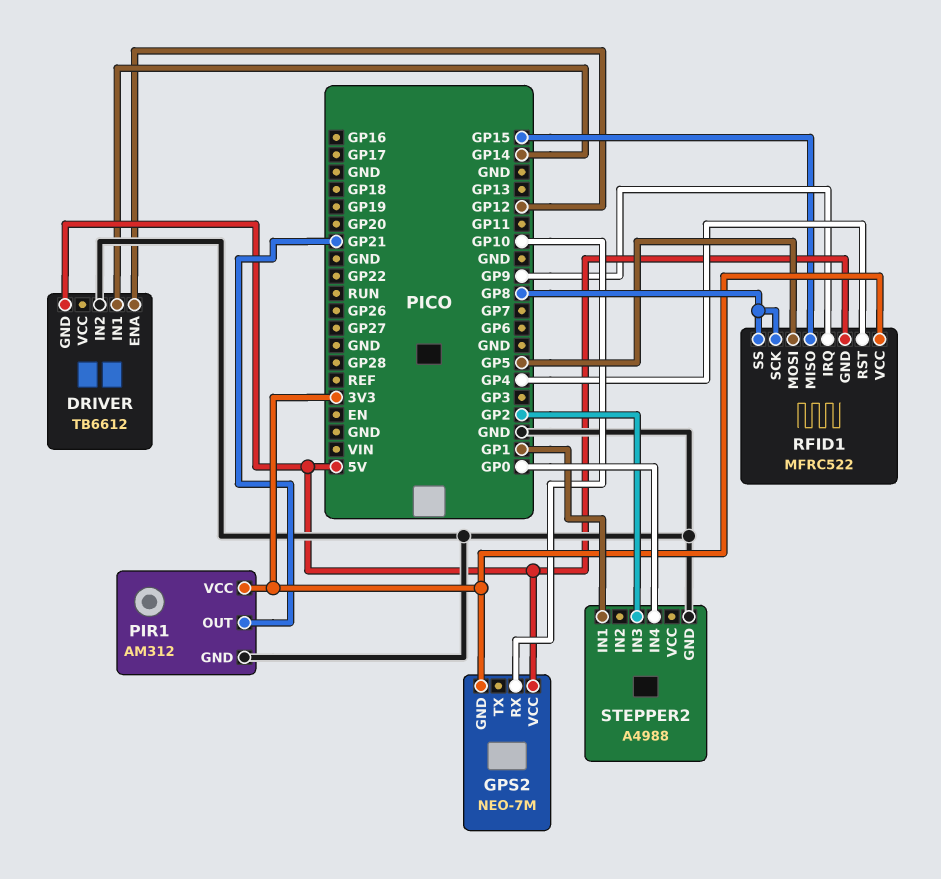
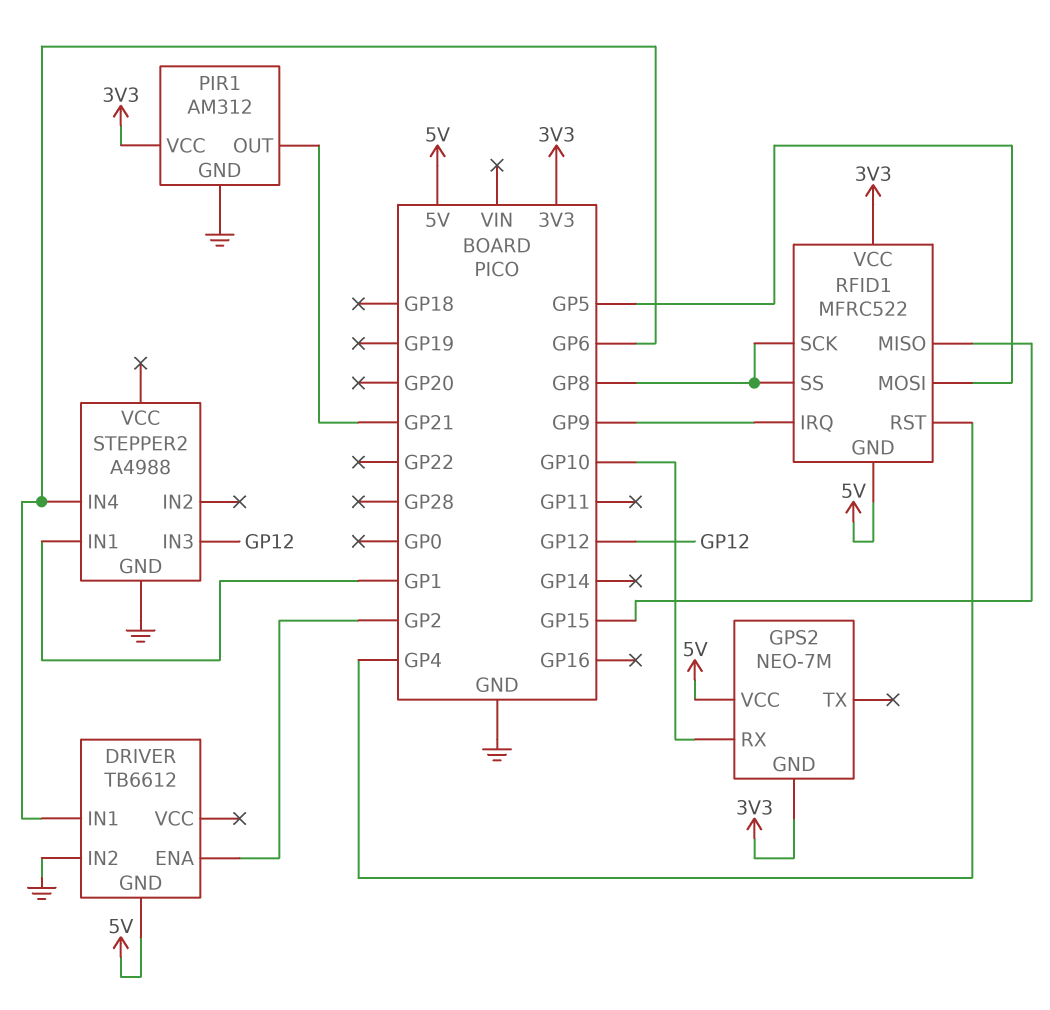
DRIVER pin ENA: GP12 -> GP2
DRIVER pin IN1: GP14 -> GP6
STEPPER2 pin IN3: GP2 -> GP12
STEPPER2 pin IN4: GP0 -> GP6

